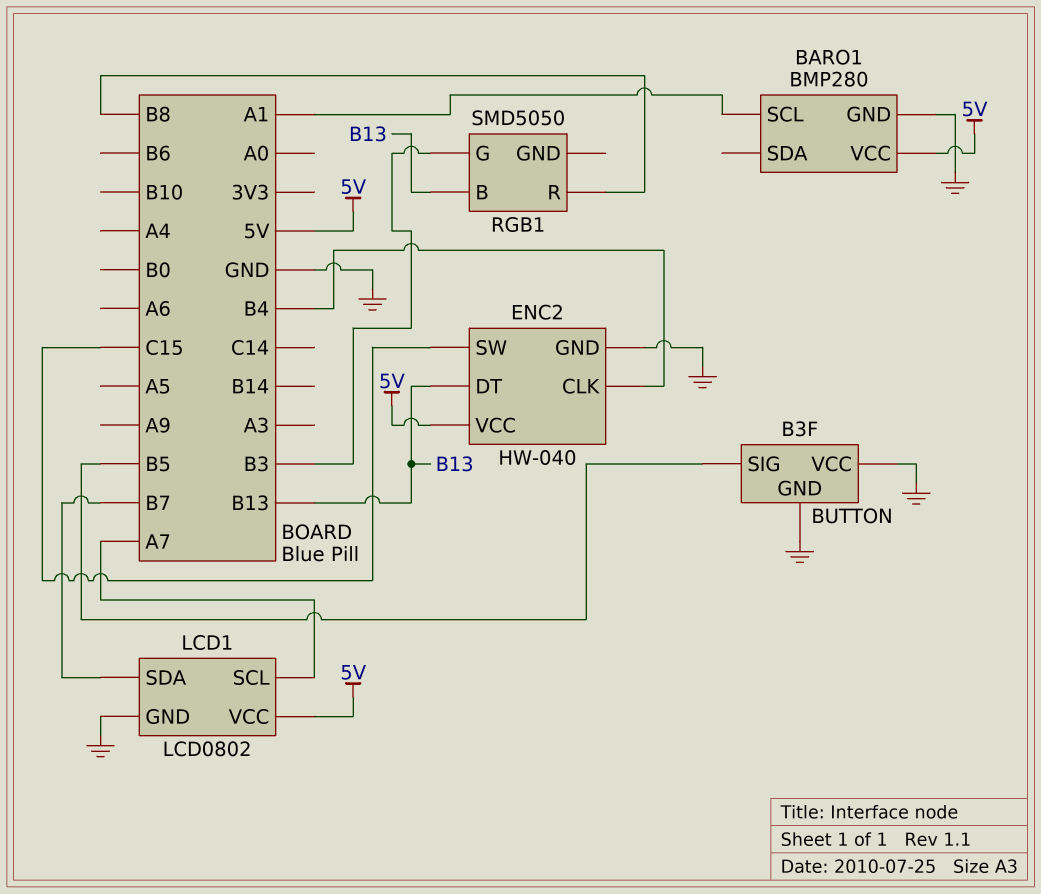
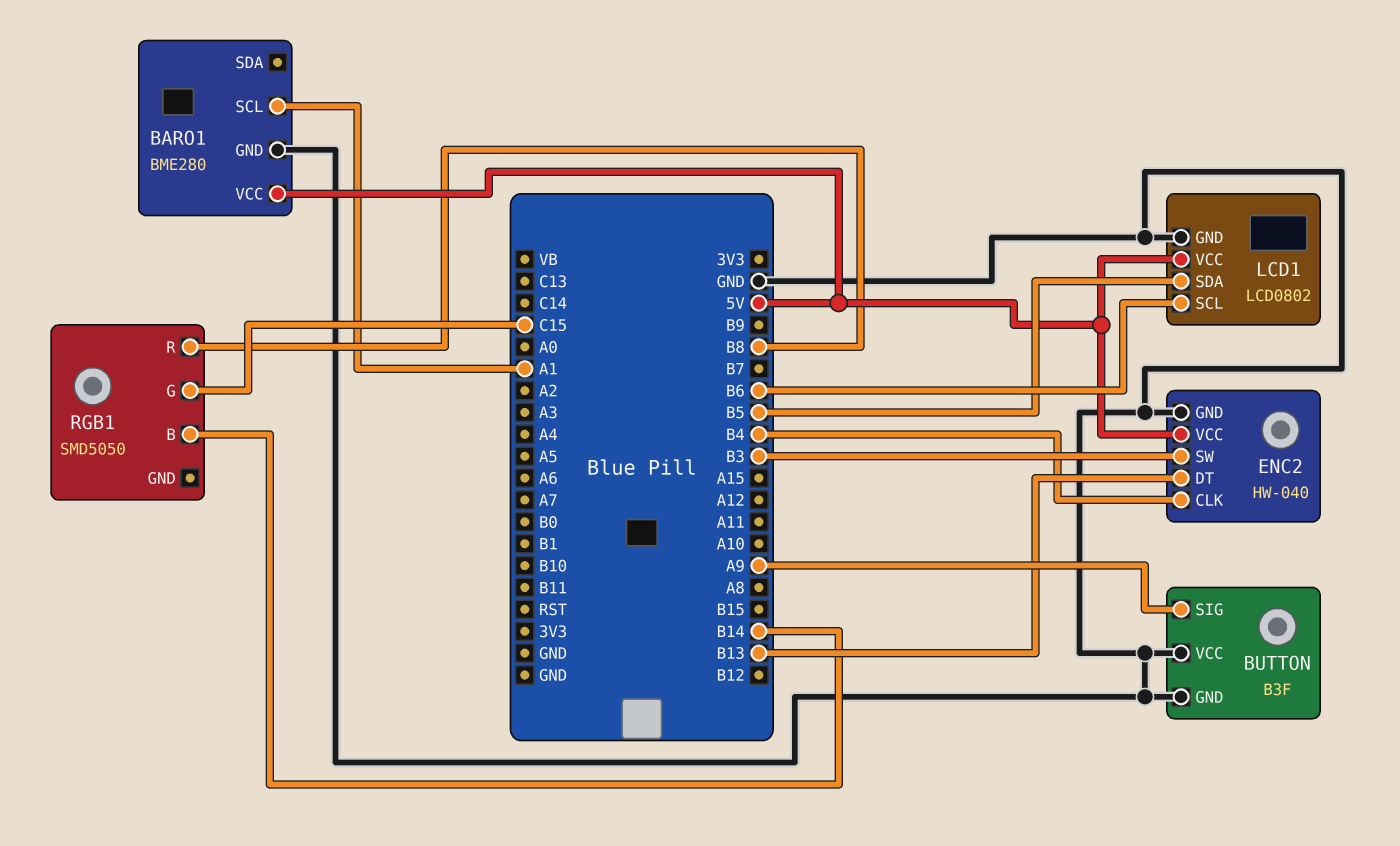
BARO1: BMP280 -> BME280
BUTTON pin SIG: B5 -> A9
ENC2 pin SW: C15 -> B3
LCD1 pin SCL: A7 -> B6
LCD1 pin SDA: B7 -> B5
RGB1 pin B: B13 -> B14
RGB1 pin G: B3 -> C15

